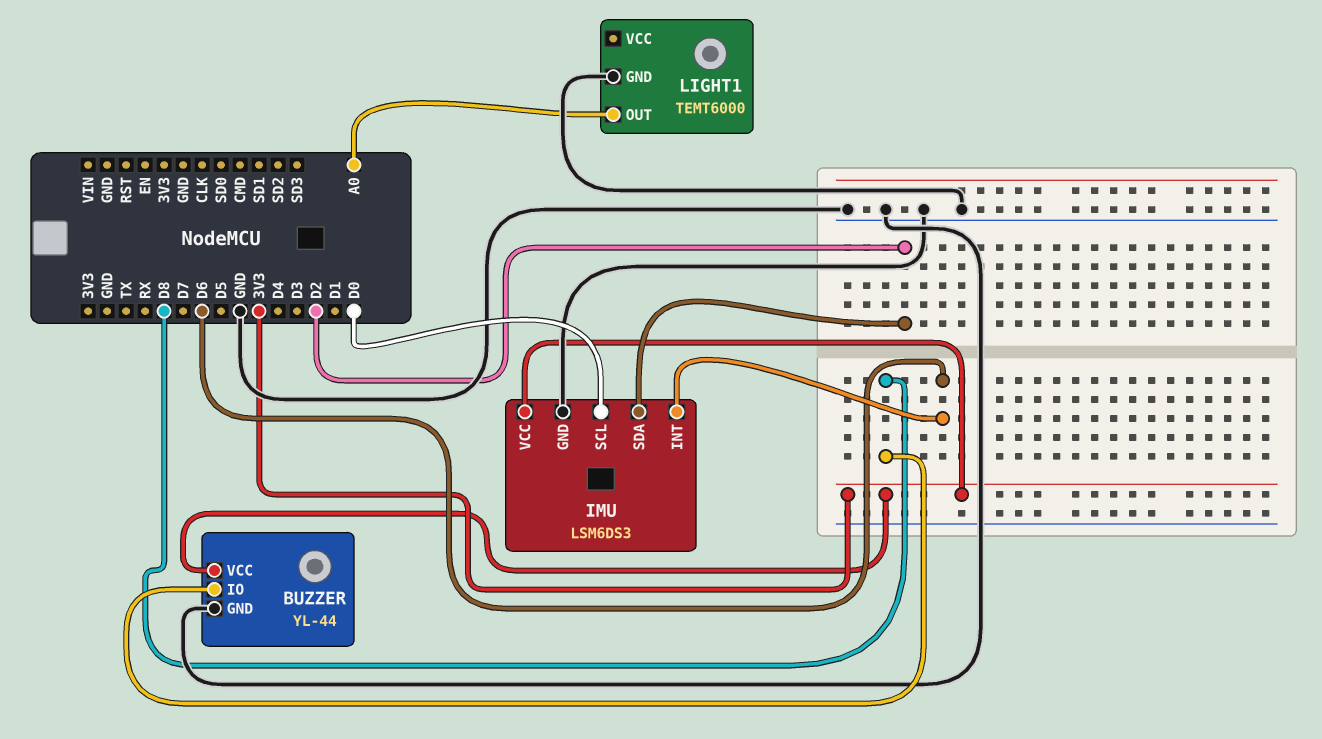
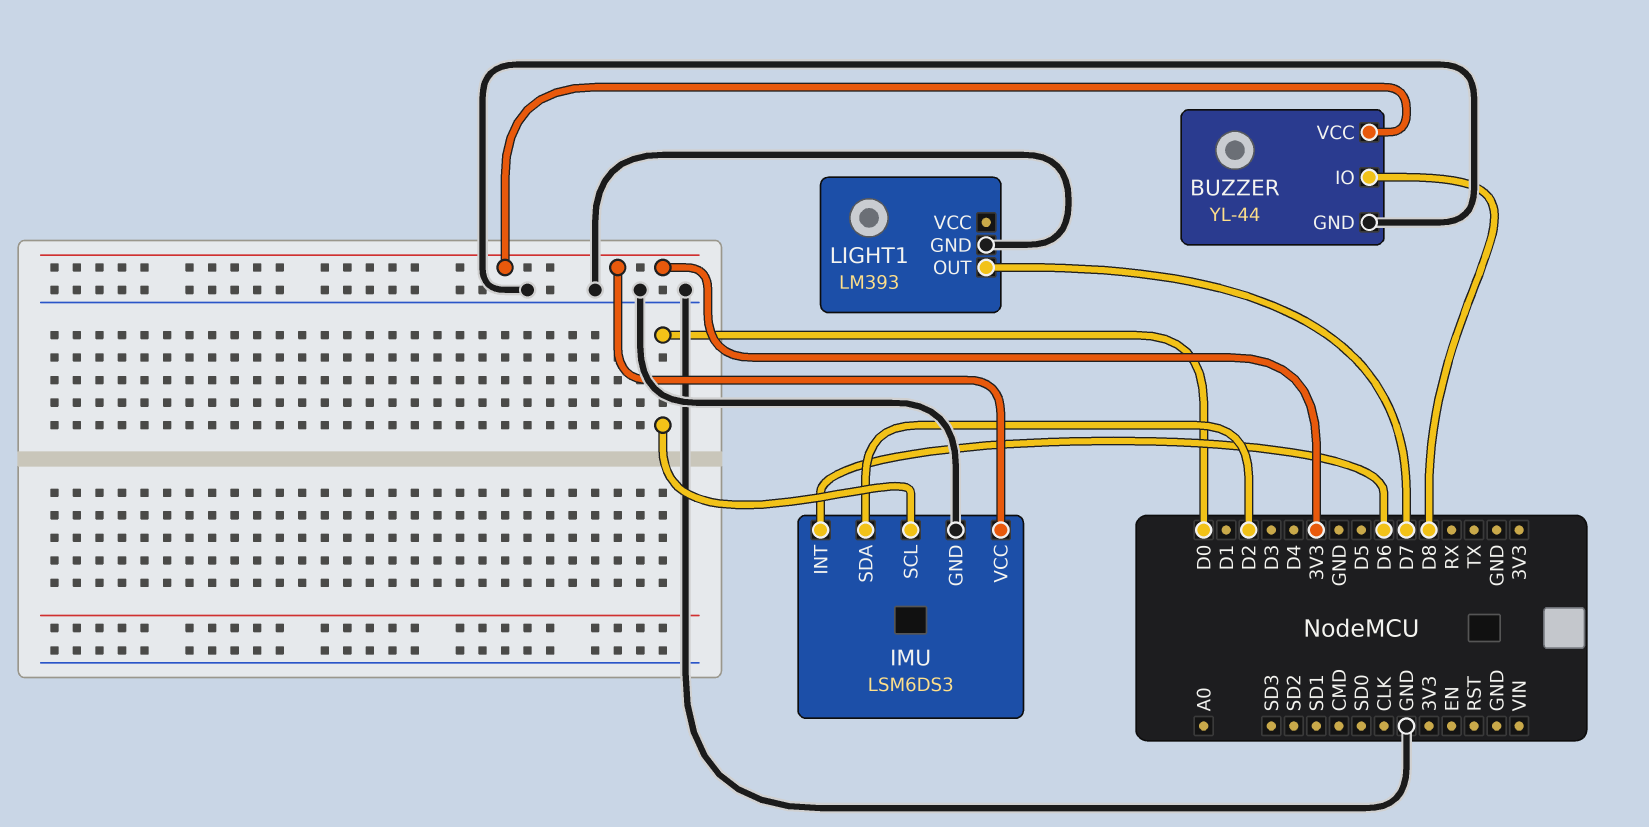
LIGHT1: TEMT6000 -> LM393
LIGHT1 pin OUT: A0 -> D7

